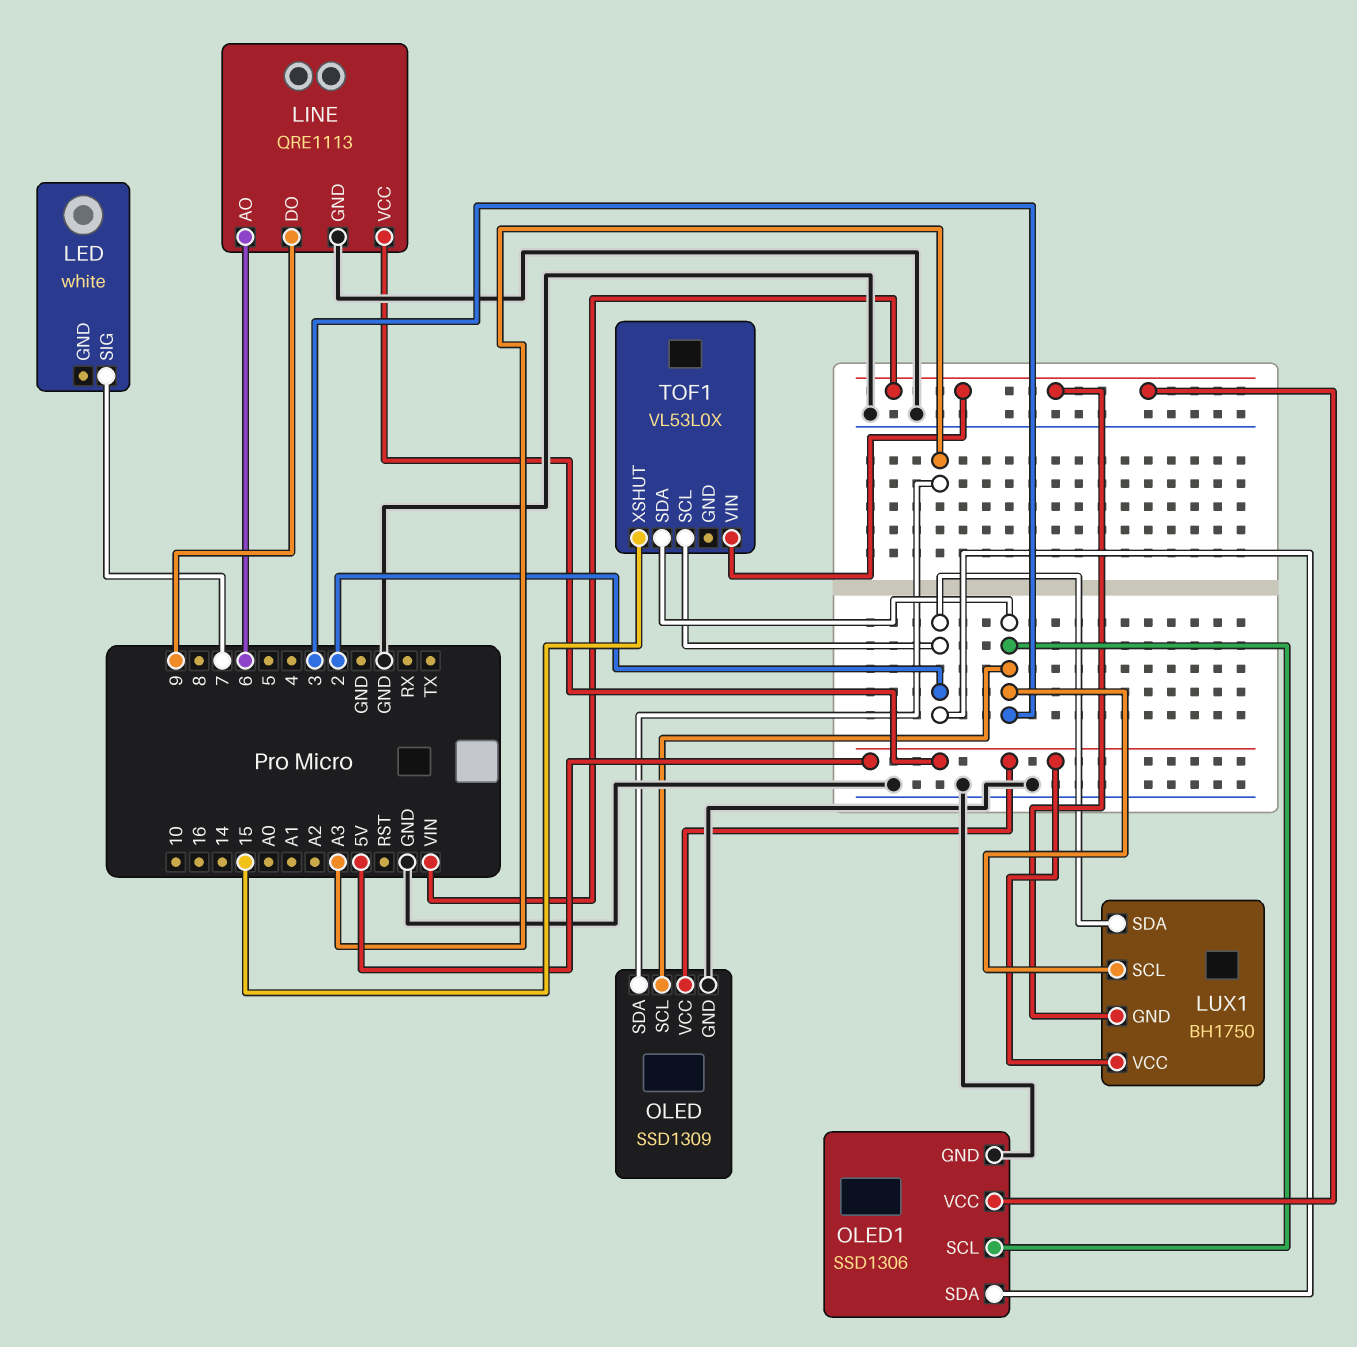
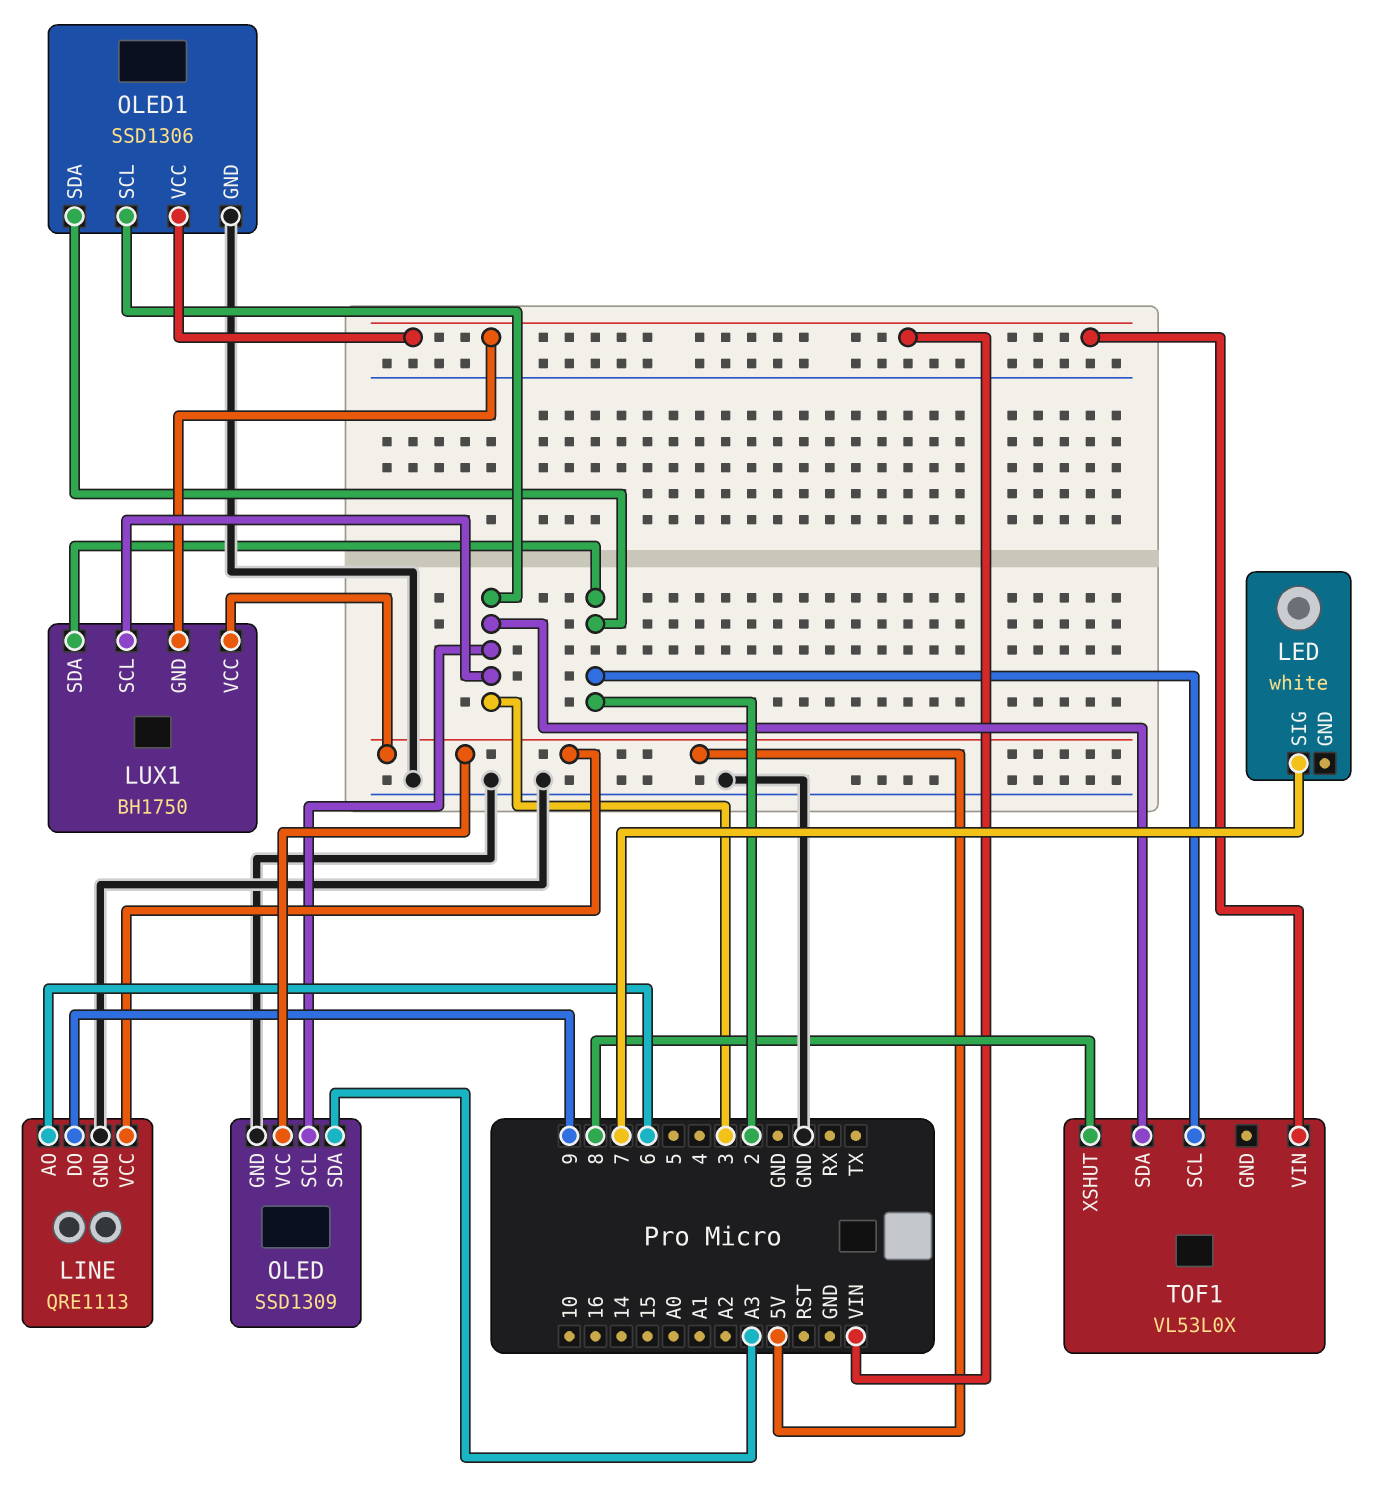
TOF1 pin XSHUT: 15 -> 8

